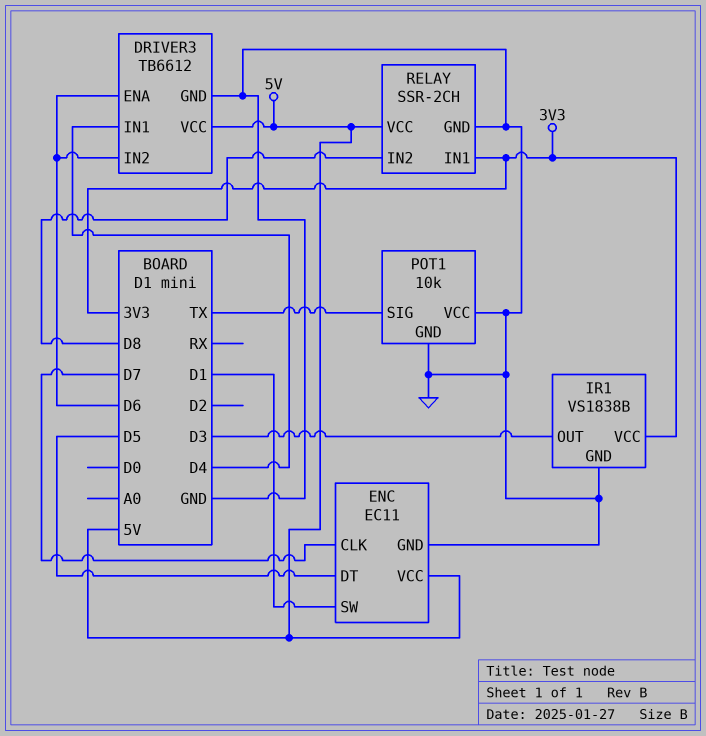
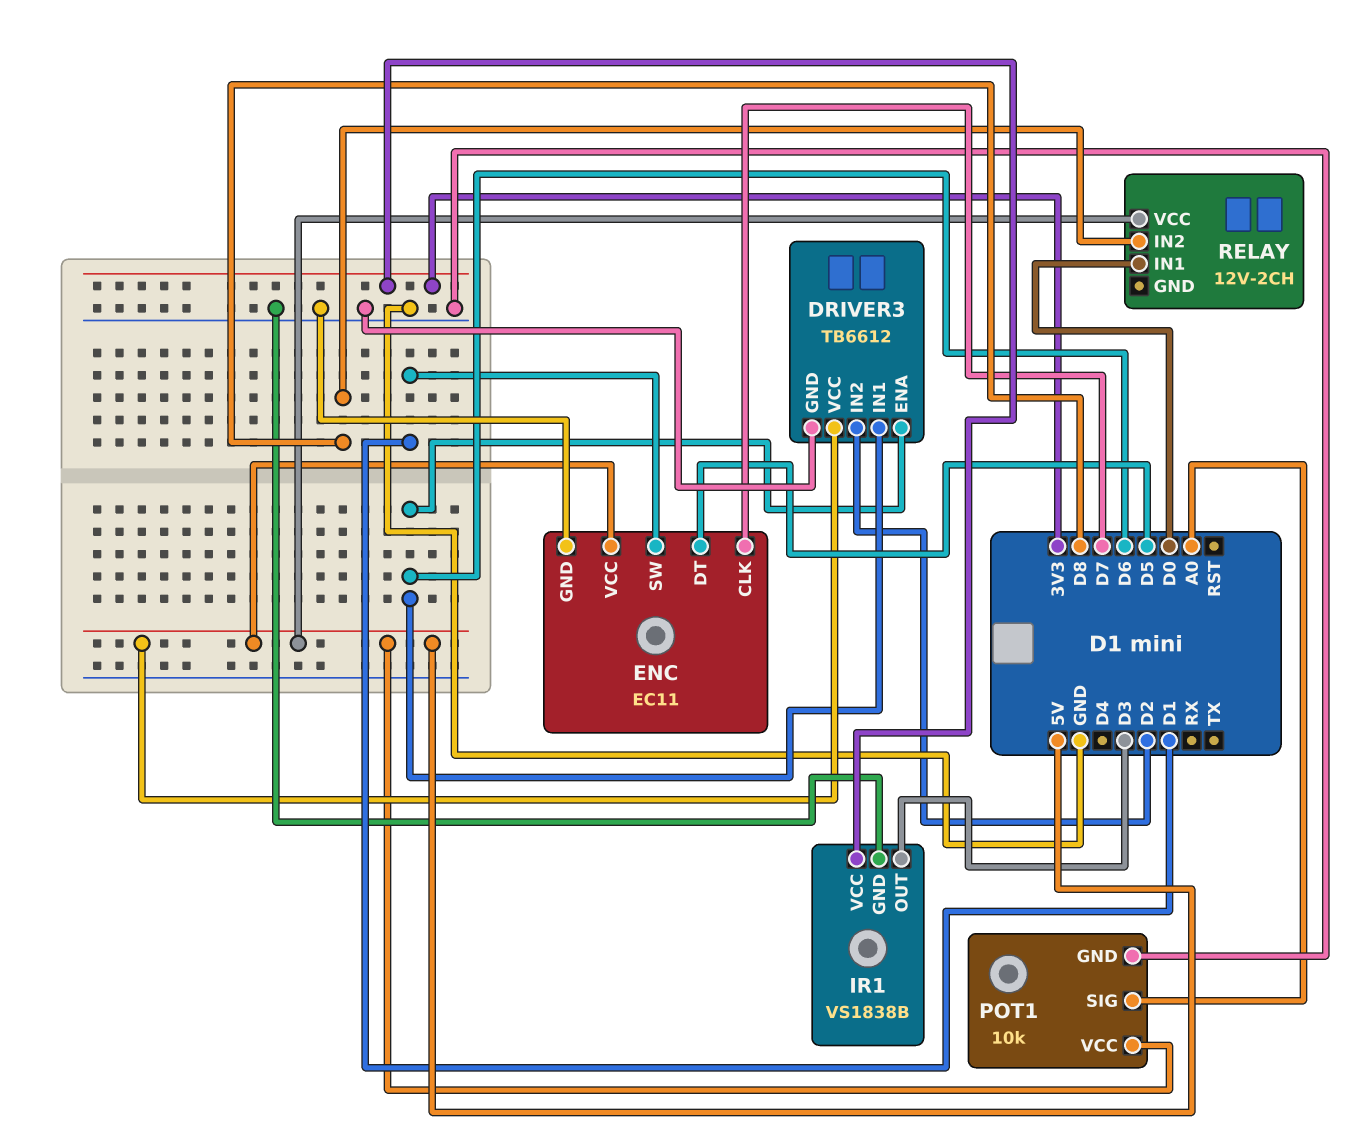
DRIVER3 pin IN1: D4 -> D6
DRIVER3 pin IN2: D6 -> D2
POT1 pin SIG: TX -> A0
POT1 pin VCC: GND -> 5V
RELAY: SSR-2CH -> 12V-2CH
RELAY pin GND: GND -> none
RELAY pin IN1: 3V3 -> D0

